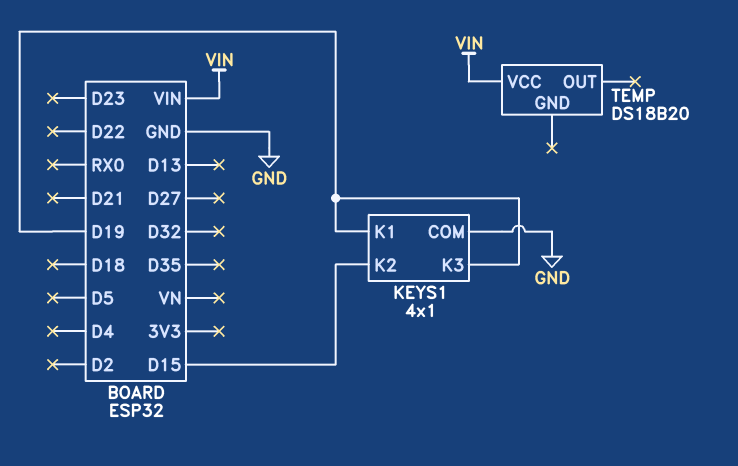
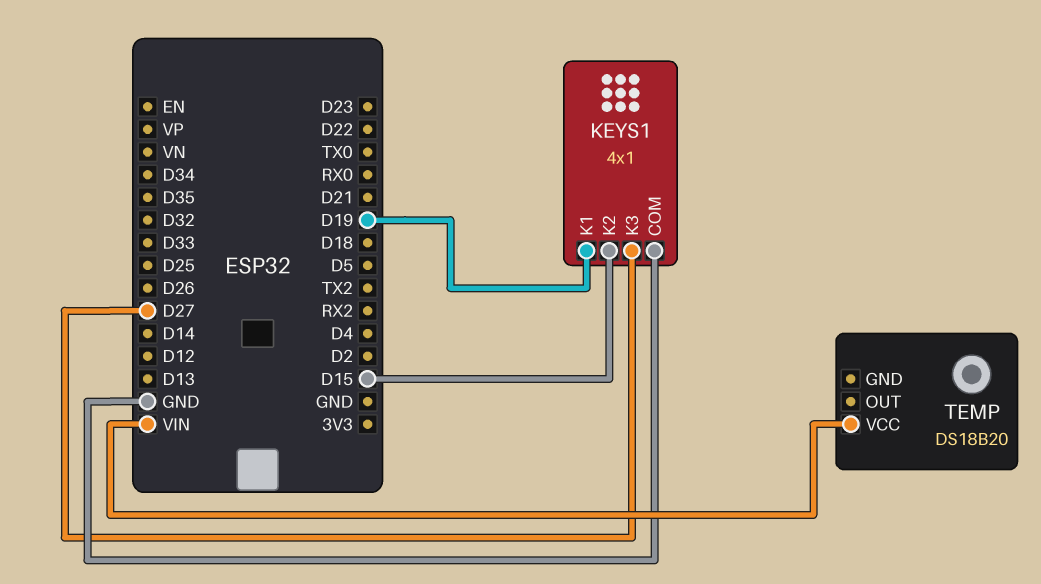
KEYS1 pin K3: D19 -> D27

